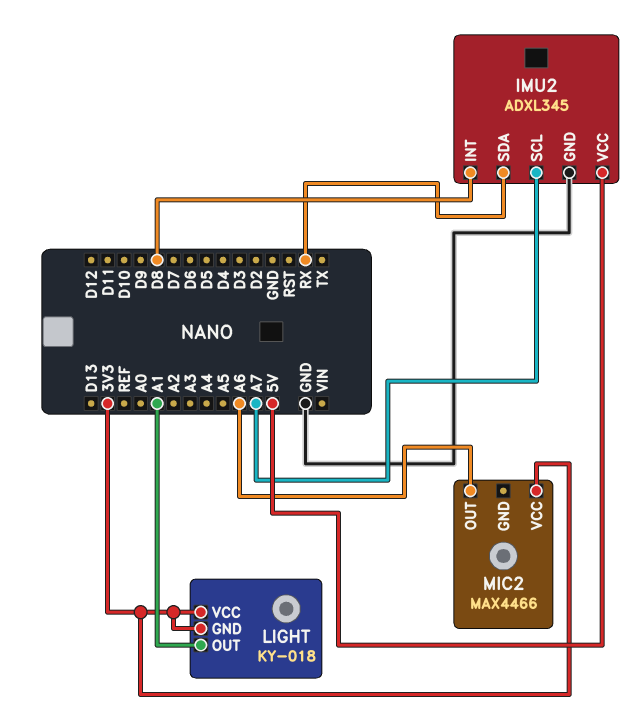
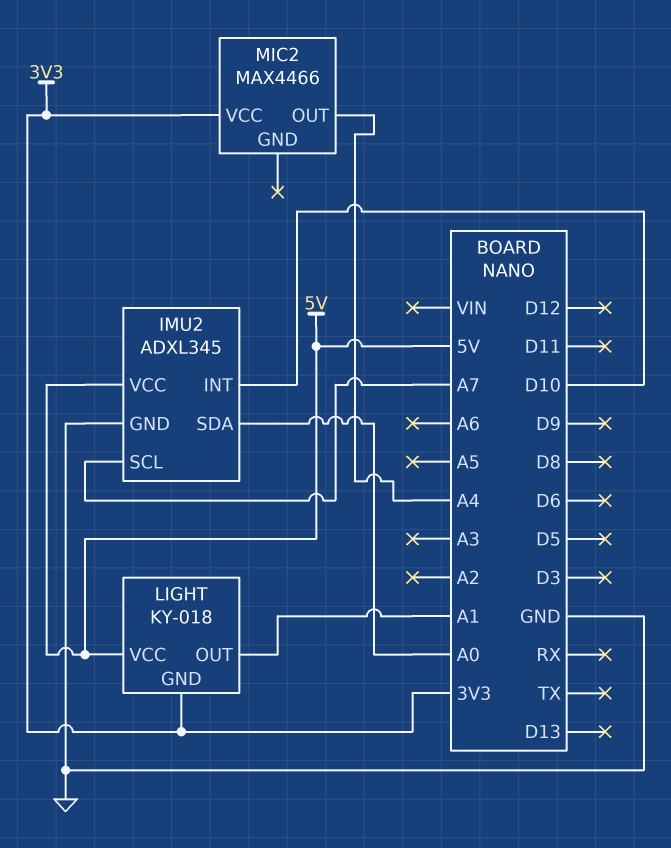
IMU2 pin INT: D8 -> D10
IMU2 pin SDA: RX -> A0
LIGHT pin VCC: 3V3 -> 5V
MIC2 pin OUT: A6 -> A4

